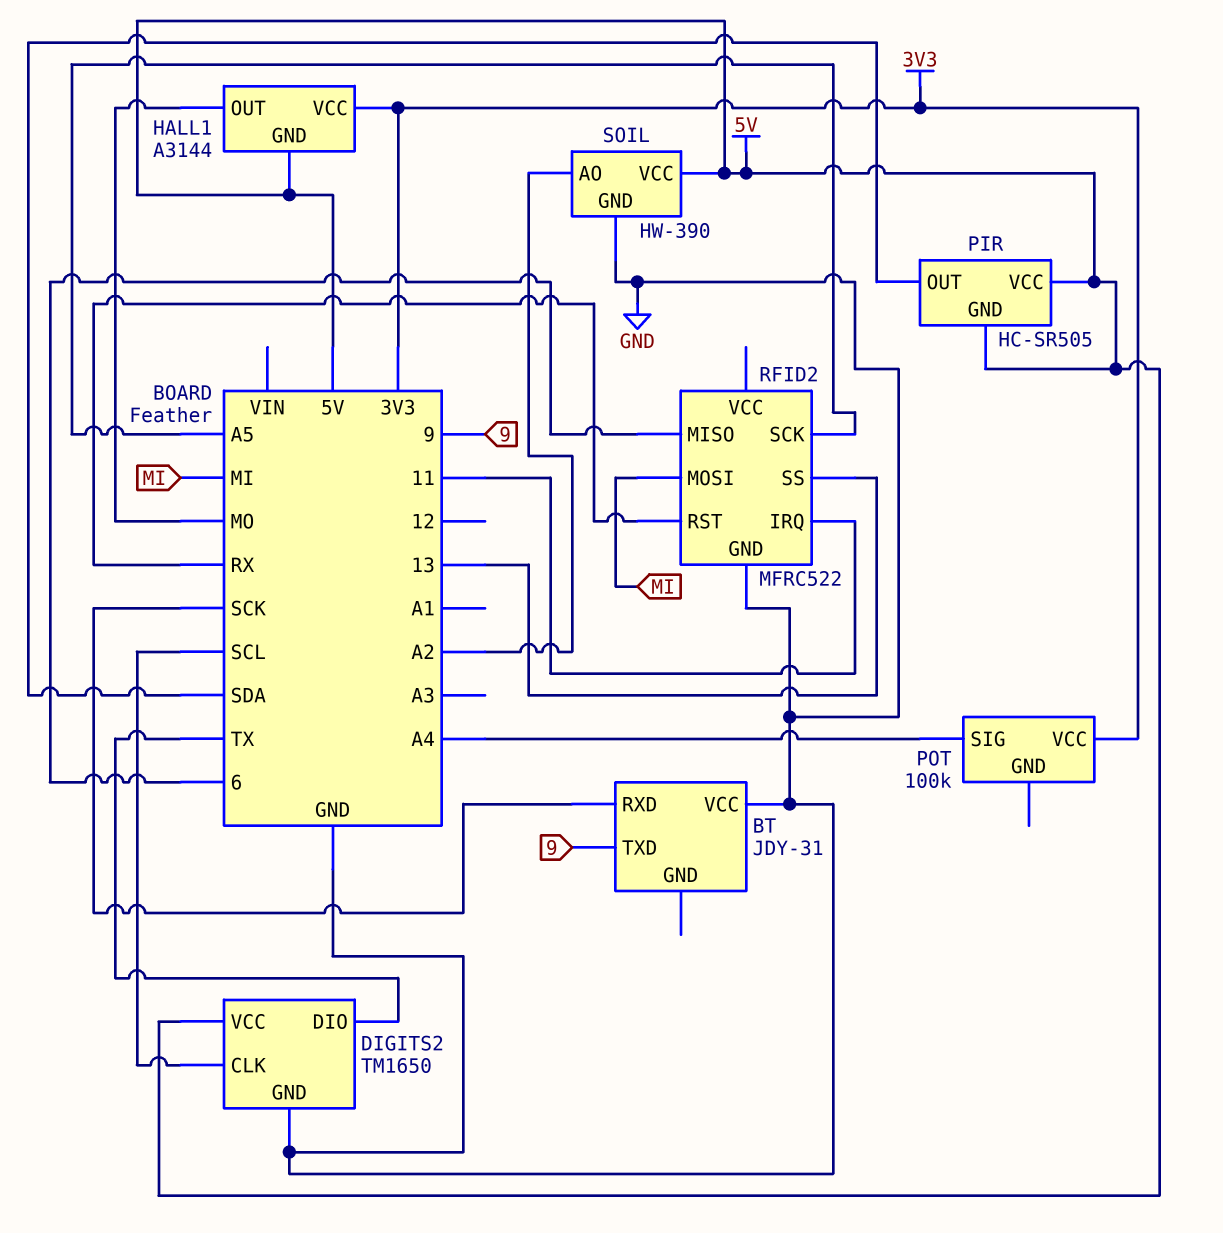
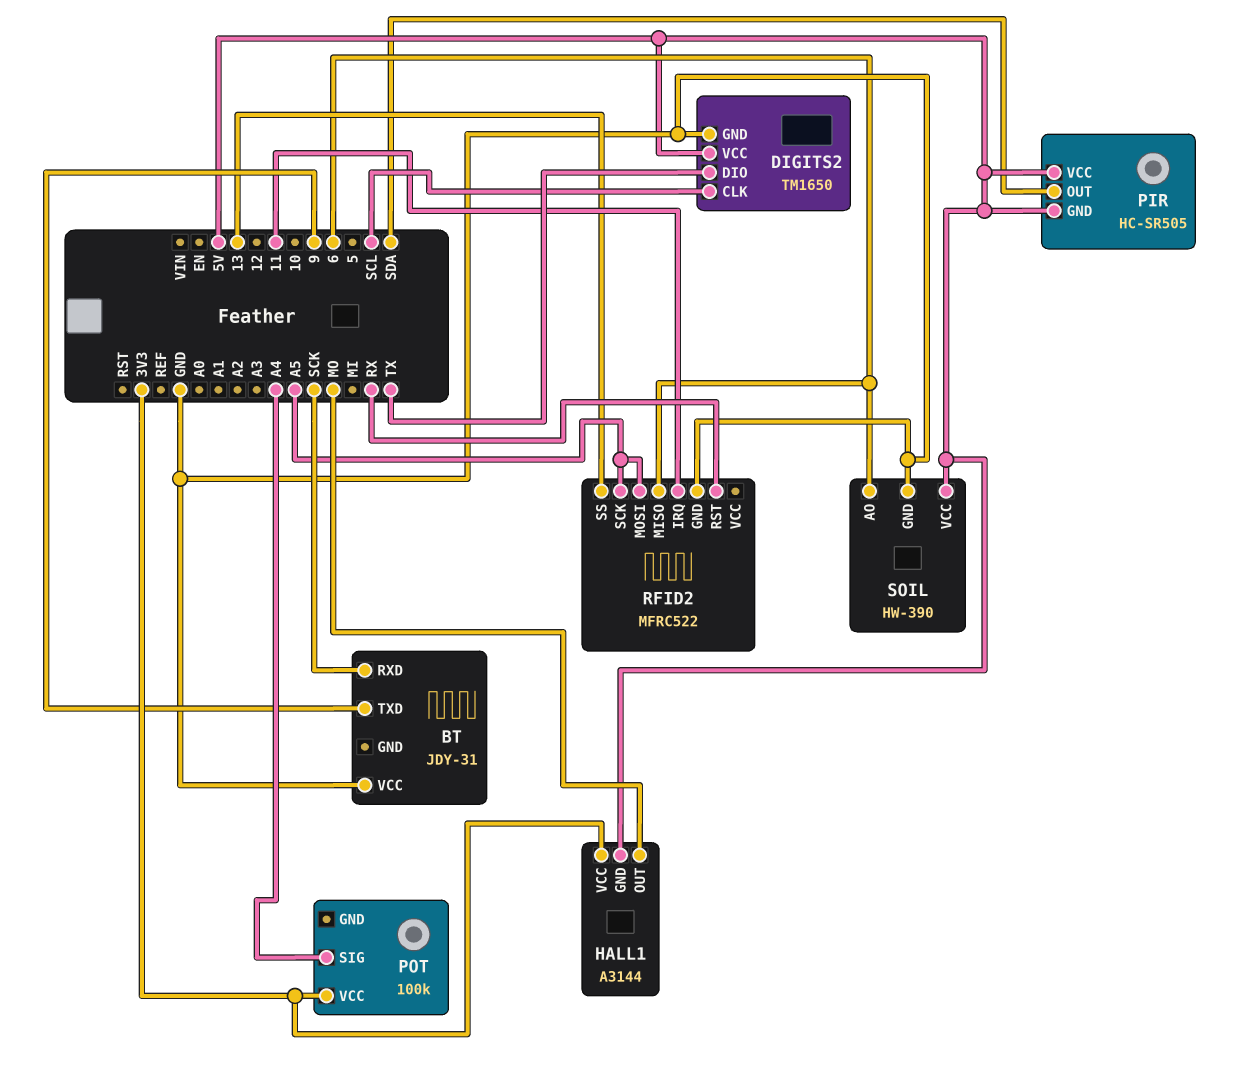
RFID2 pin MOSI: MI -> A5
SOIL pin AO: A2 -> 6

